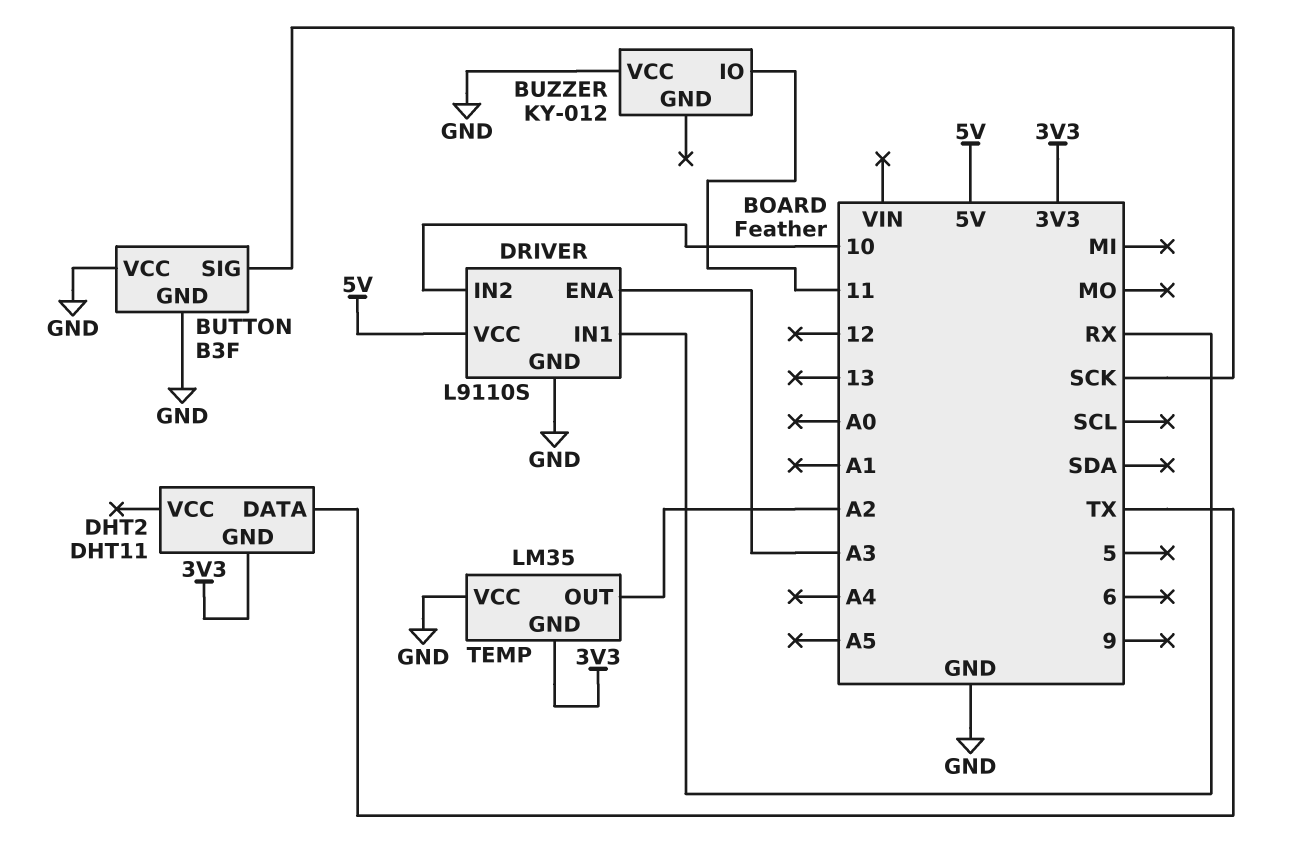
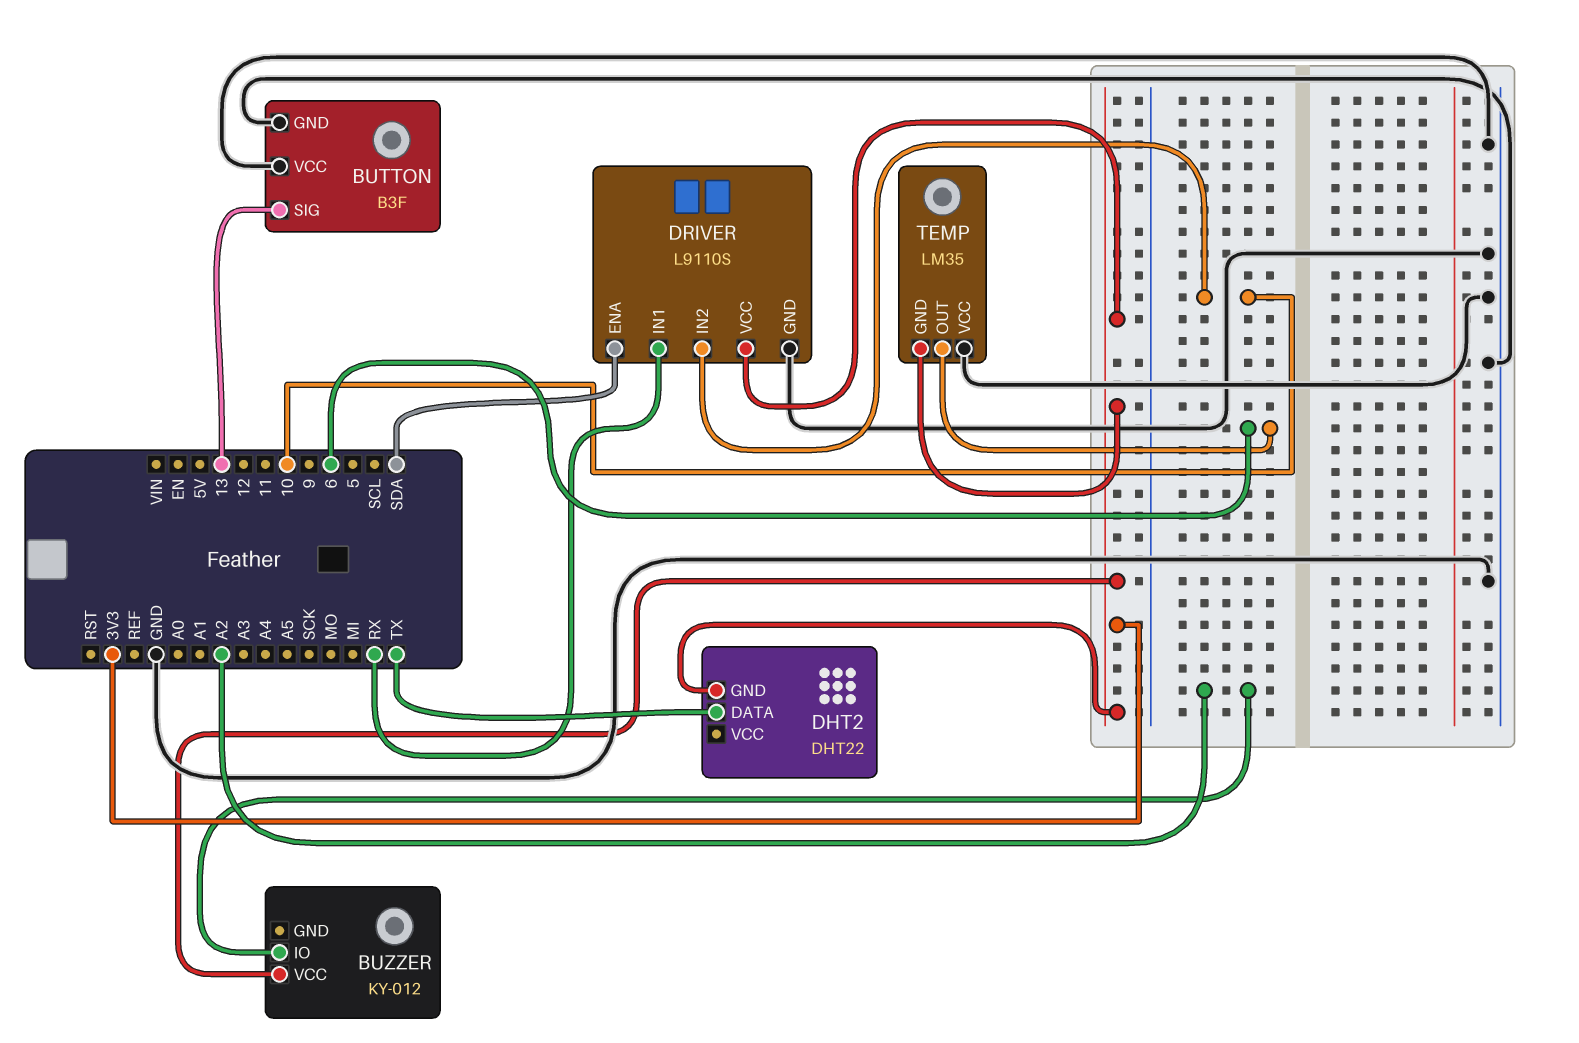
BUTTON pin SIG: SCK -> 13
BUZZER pin IO: 11 -> A2
BUZZER pin VCC: GND -> 3V3
DHT2: DHT11 -> DHT22
DRIVER pin ENA: A3 -> SDA
DRIVER pin VCC: 5V -> 3V3
TEMP pin OUT: A2 -> 6

